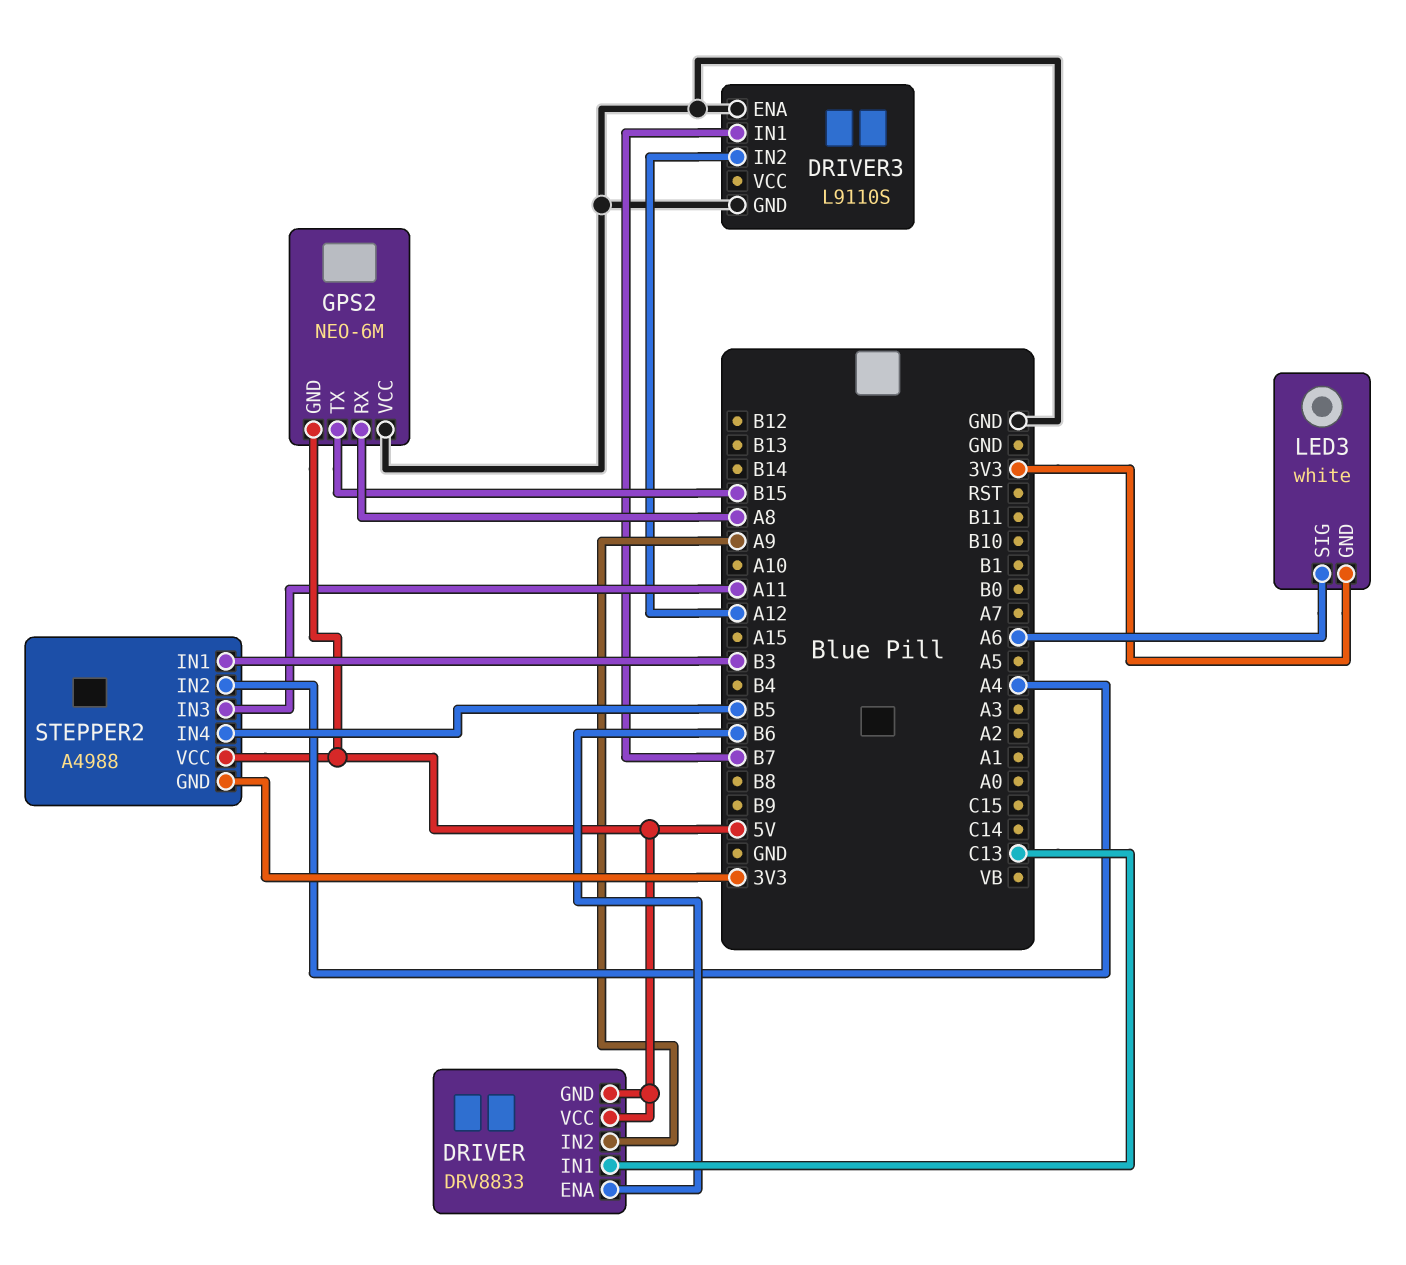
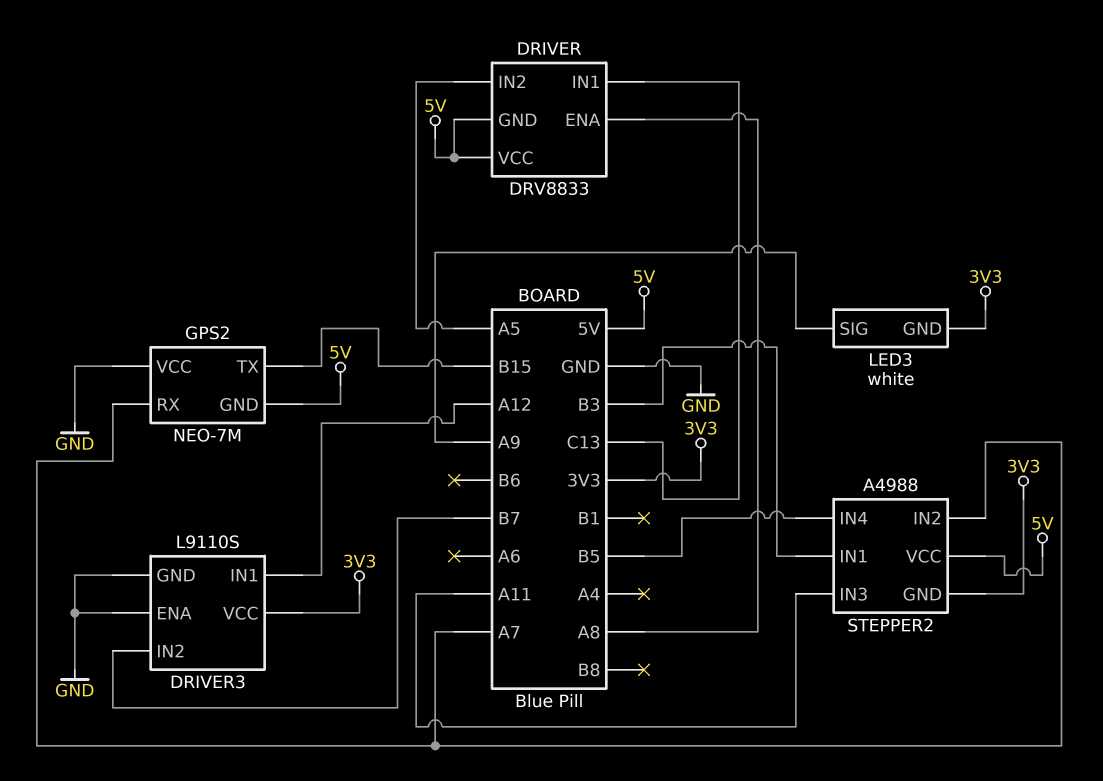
DRIVER pin ENA: B6 -> A8
DRIVER pin IN2: A9 -> A5
DRIVER3 pin IN1: B7 -> A12
DRIVER3 pin IN2: A12 -> B7
DRIVER3 pin VCC: none -> 3V3
GPS2: NEO-6M -> NEO-7M
GPS2 pin RX: A8 -> A7
LED3 pin SIG: A6 -> A9
STEPPER2 pin IN2: A4 -> A7

